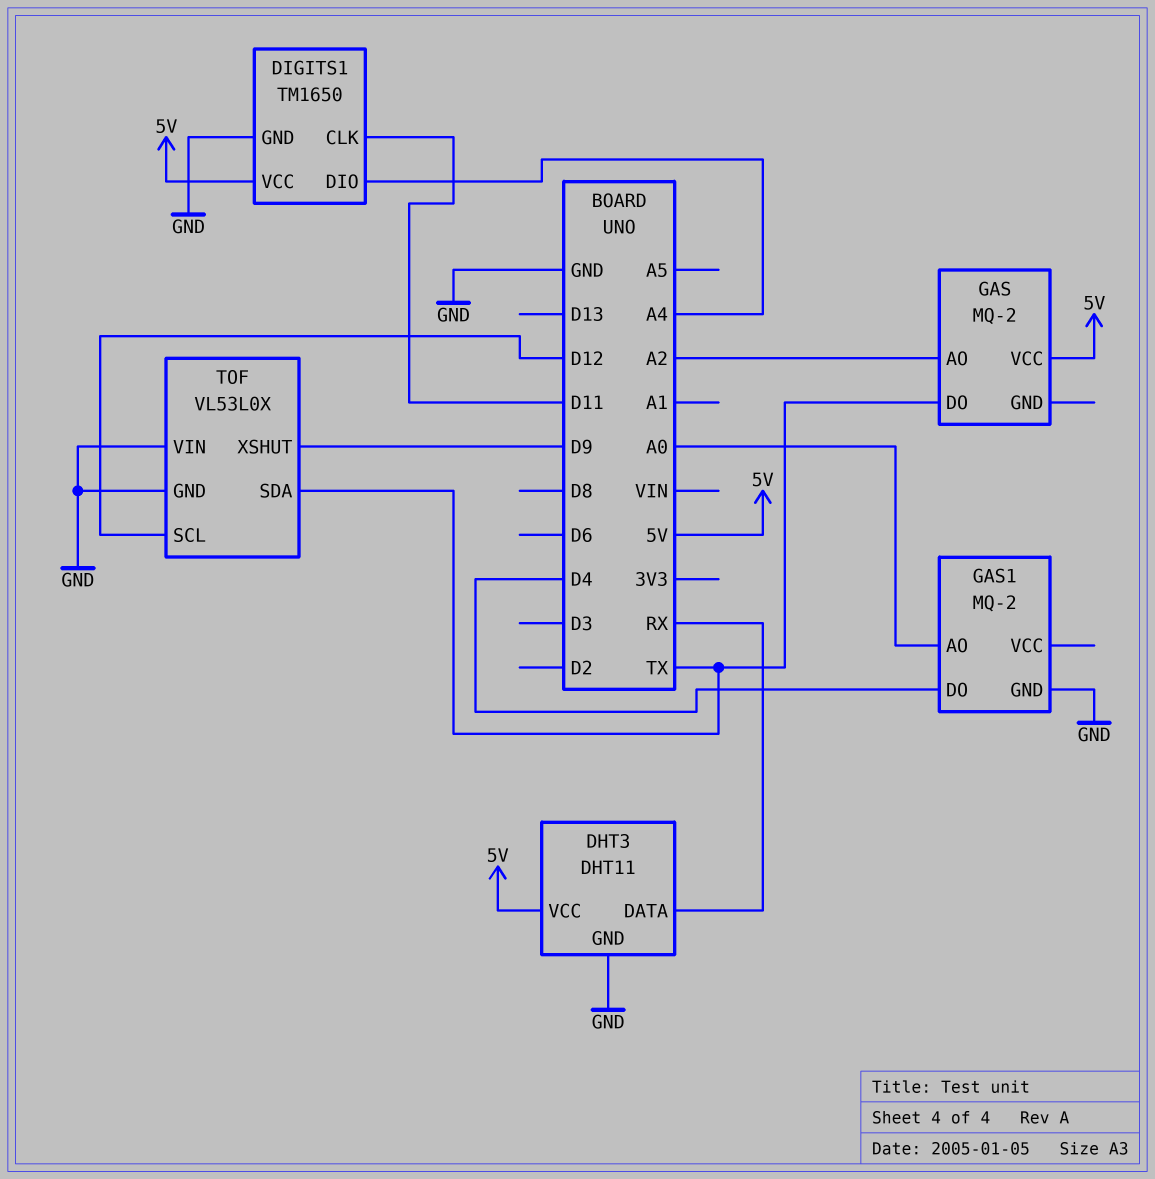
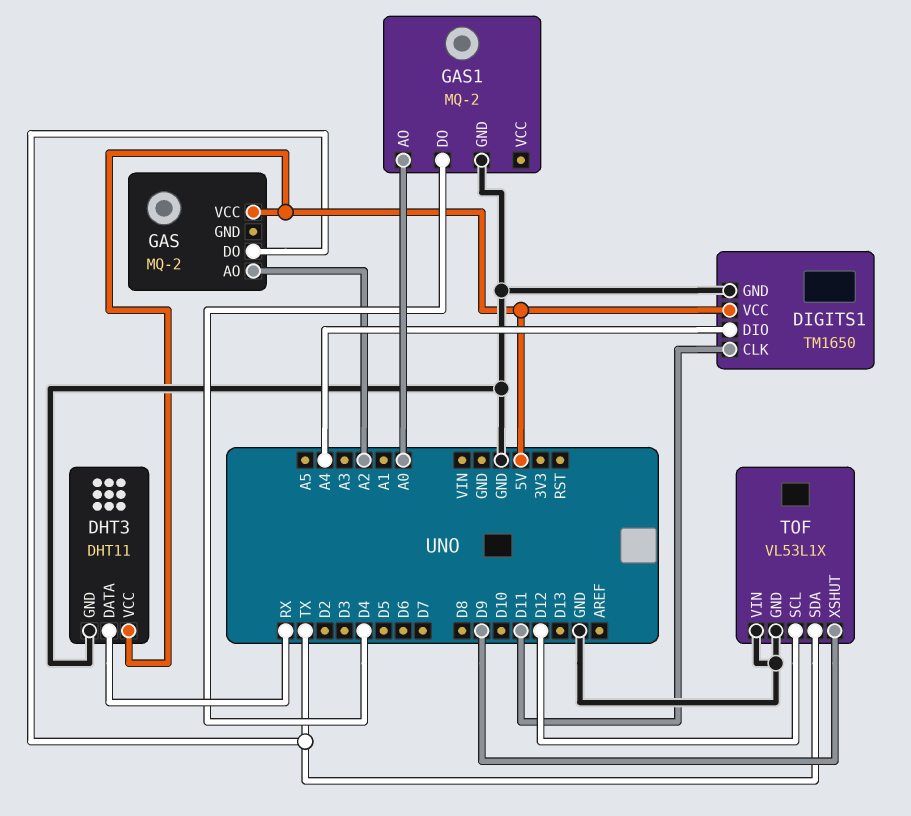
TOF: VL53L0X -> VL53L1X

